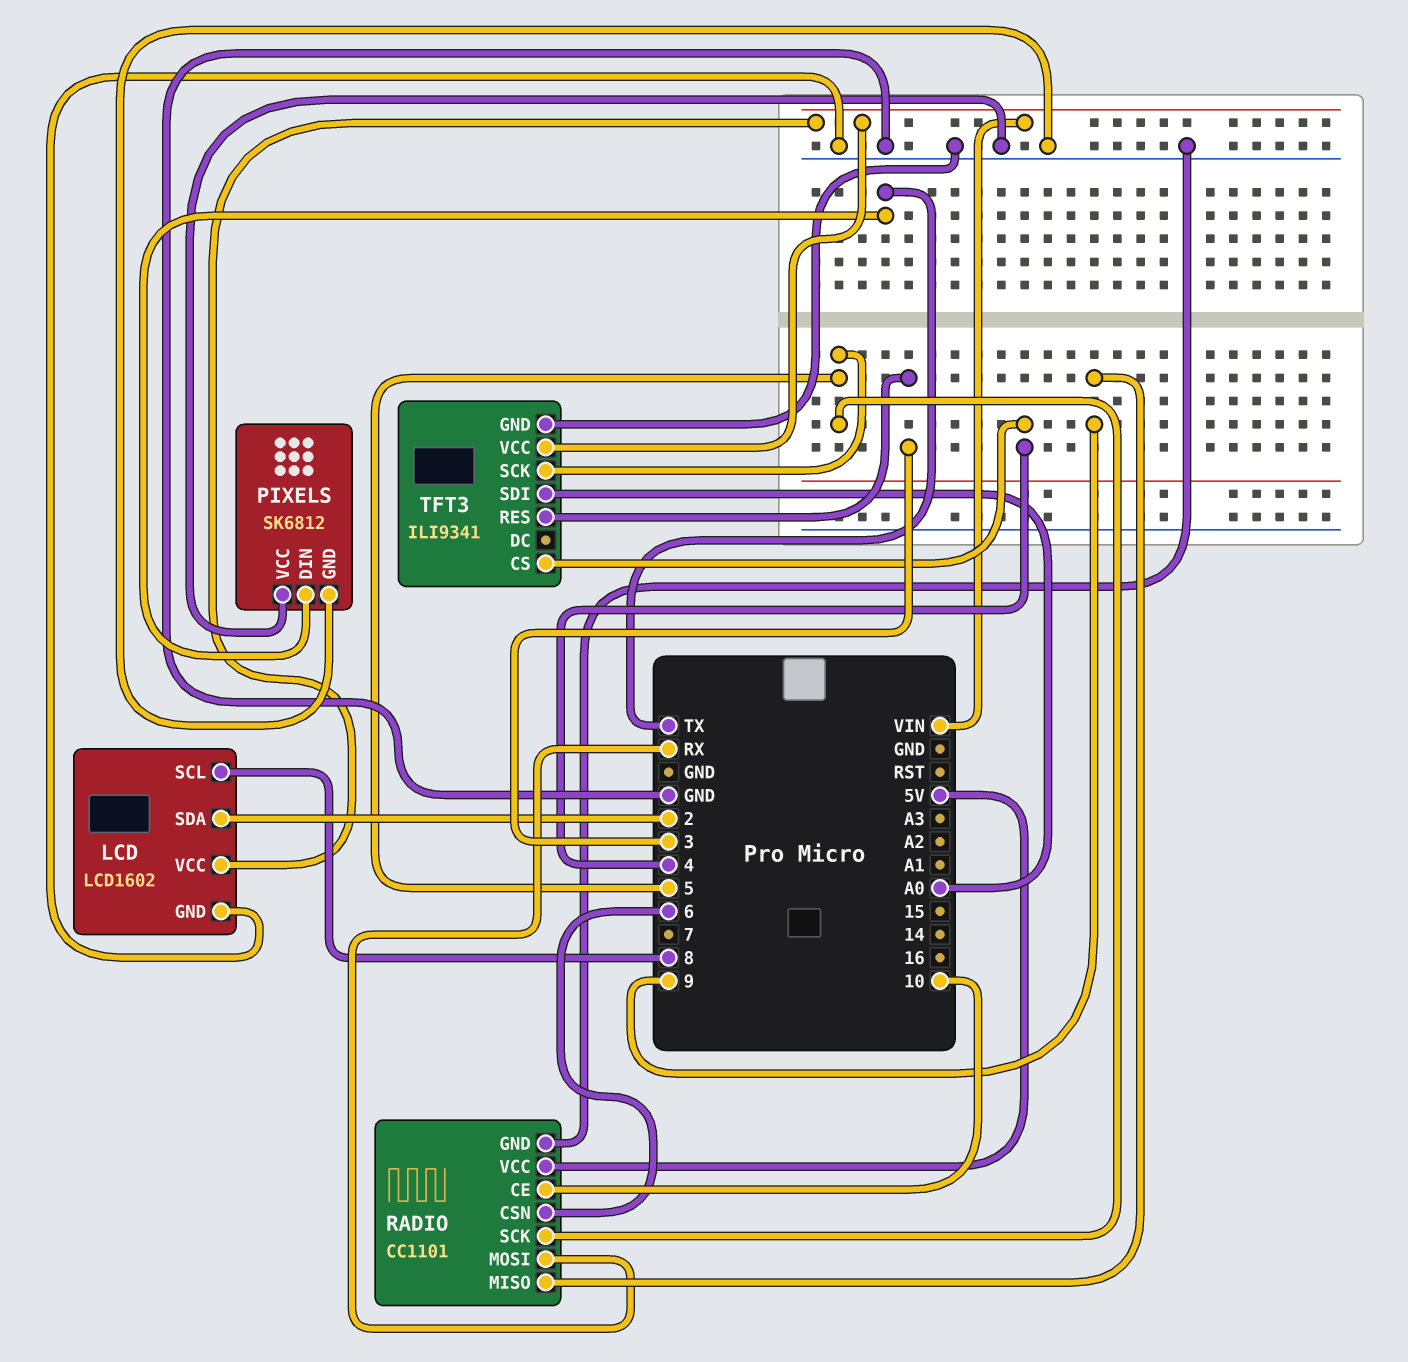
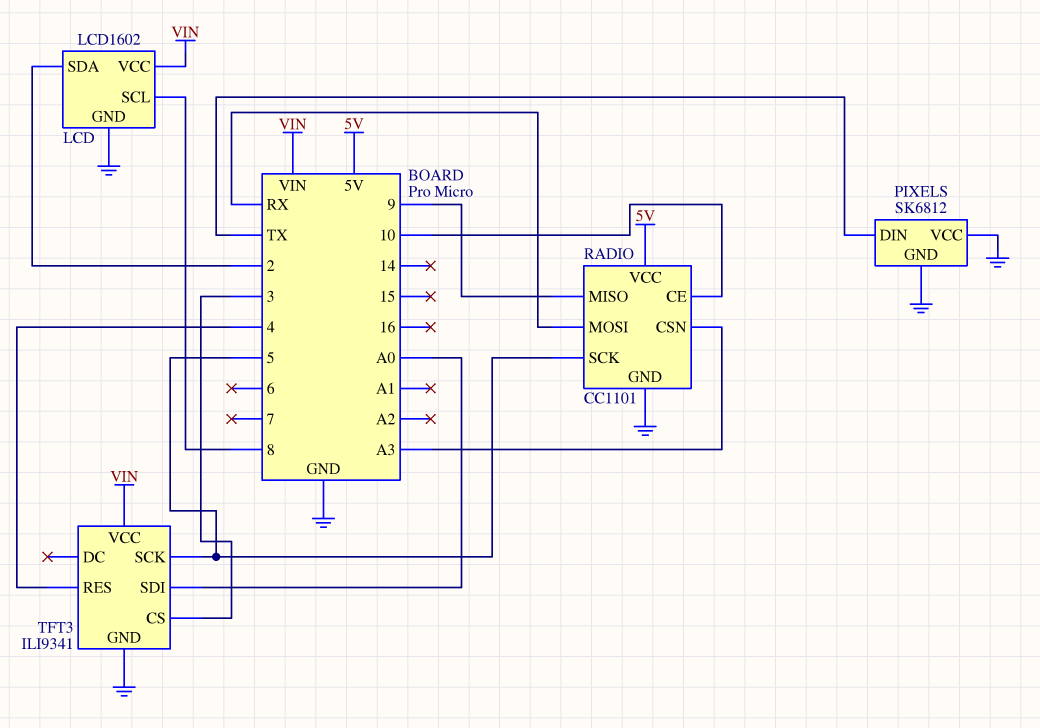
RADIO pin CSN: 6 -> A3
TFT3 pin CS: 4 -> 3
TFT3 pin RES: 3 -> 4

